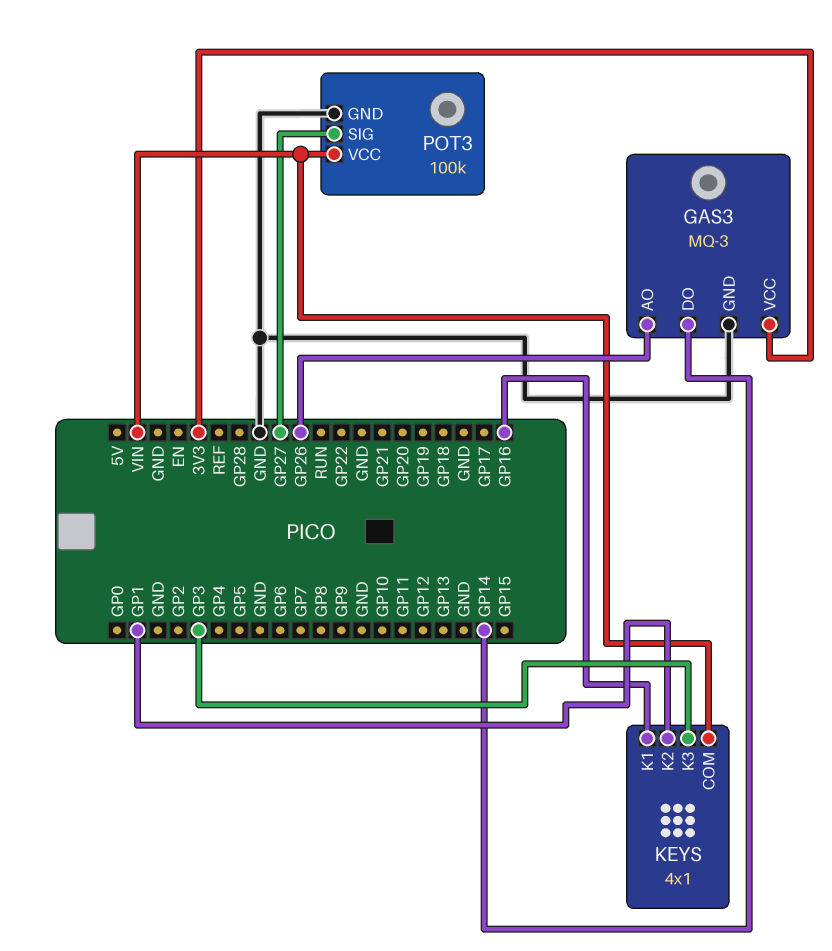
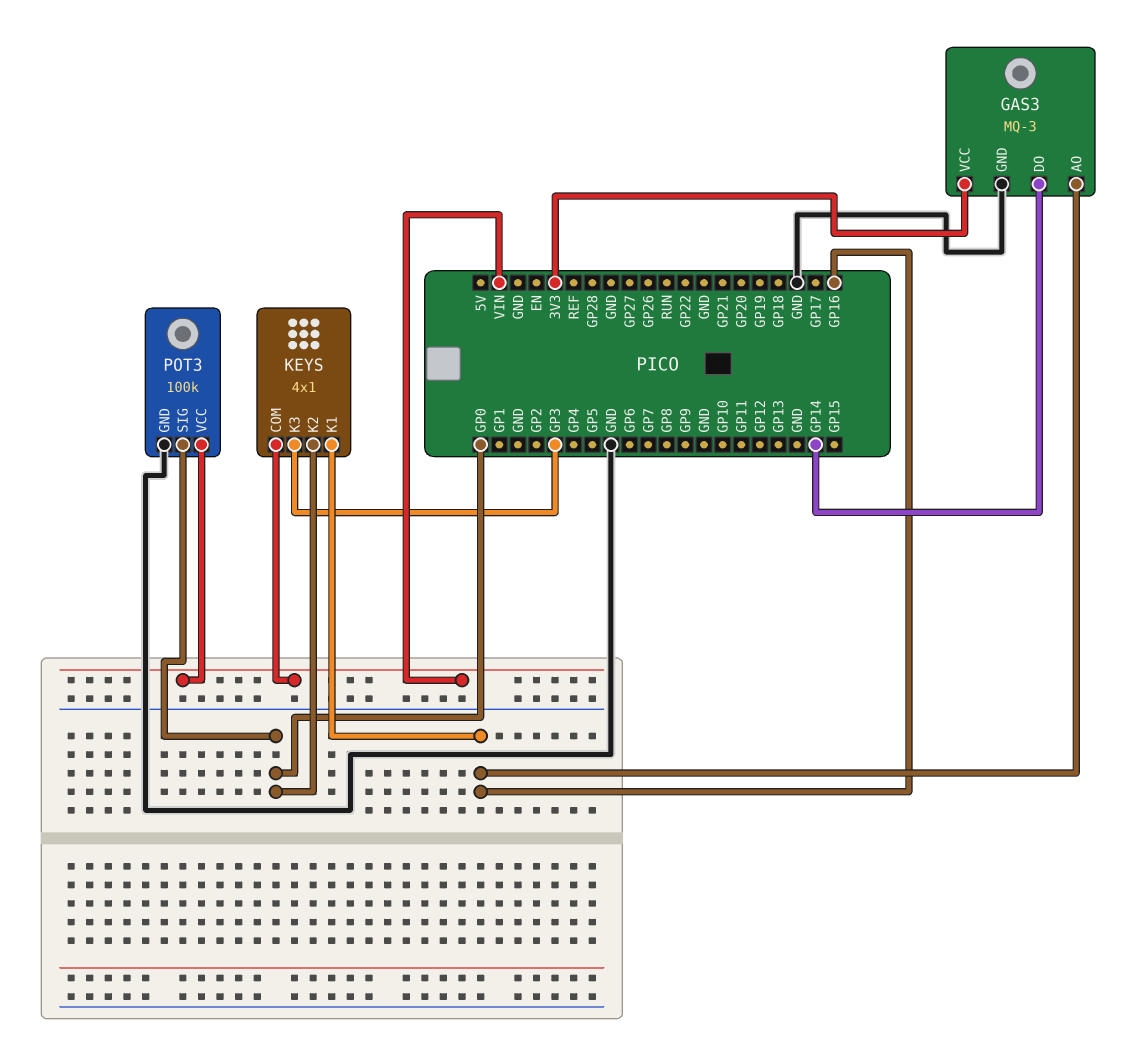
GAS3 pin AO: GP26 -> GP16
KEYS pin K2: GP1 -> GP0
POT3 pin SIG: GP27 -> GP0

